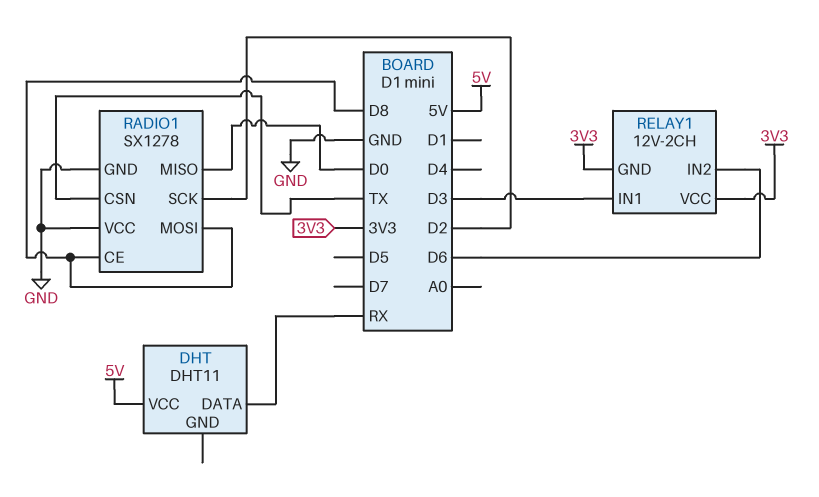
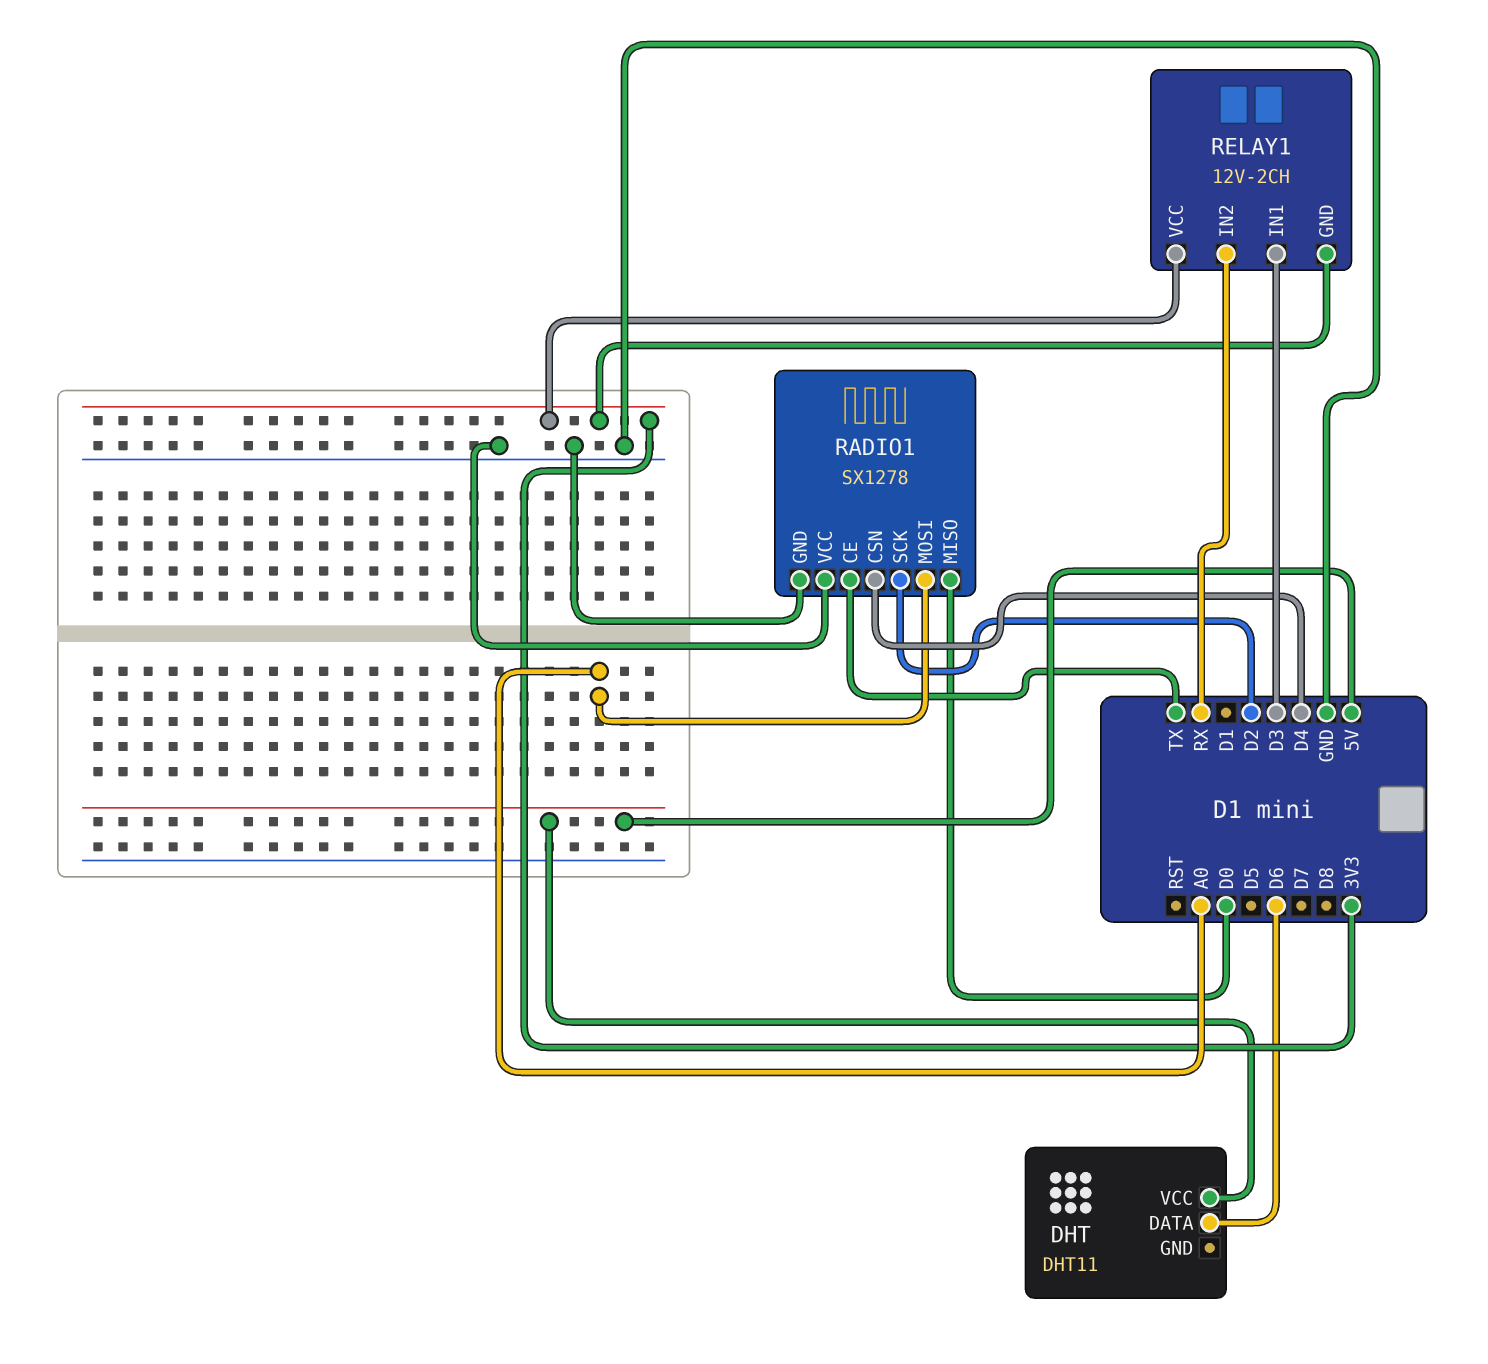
DHT pin DATA: RX -> D6
RADIO1 pin CE: D8 -> TX
RADIO1 pin CSN: TX -> D4
RADIO1 pin MOSI: D8 -> A0
RELAY1 pin IN2: D6 -> RX

